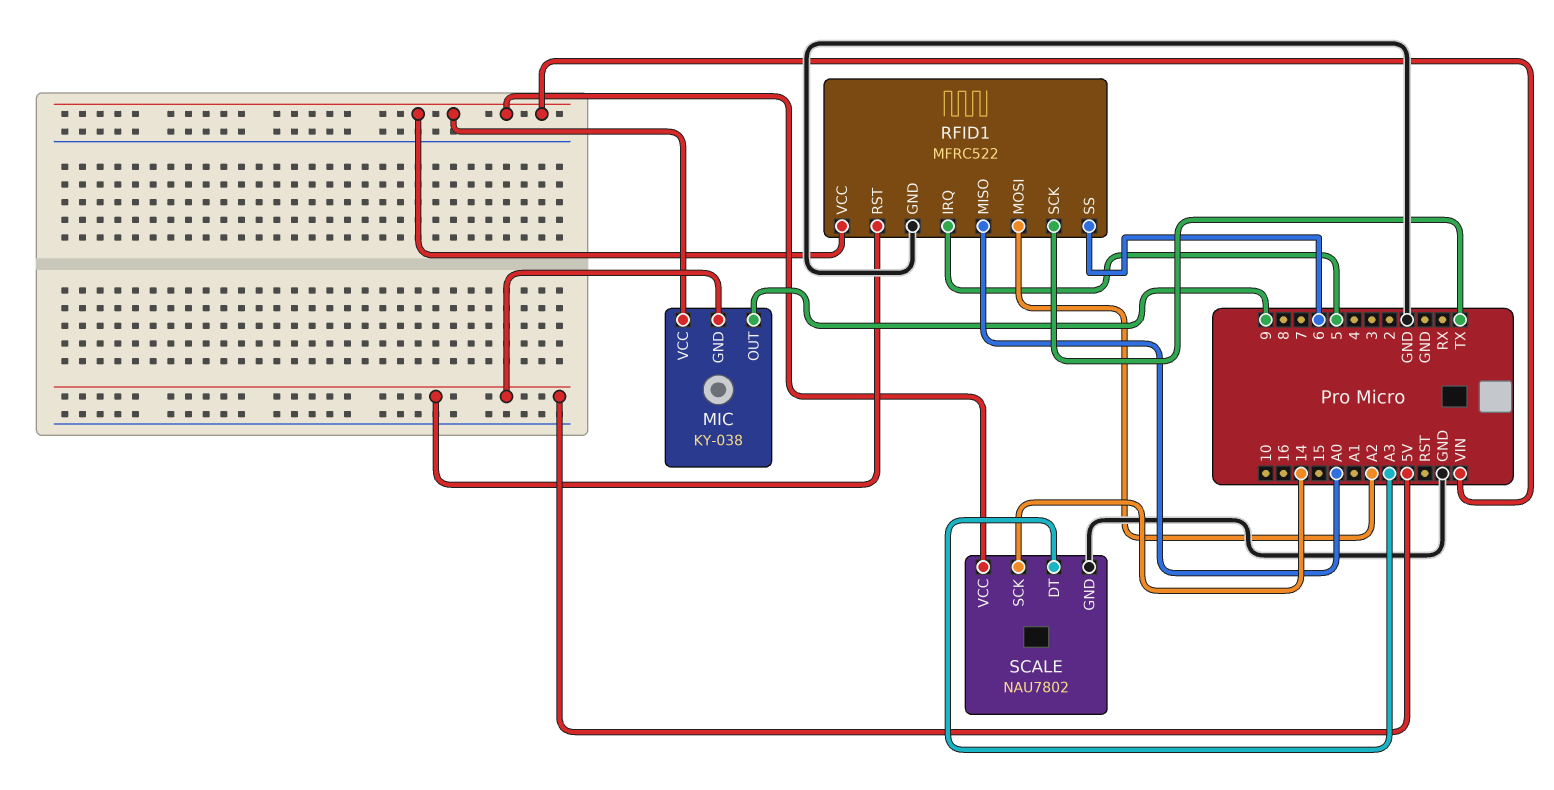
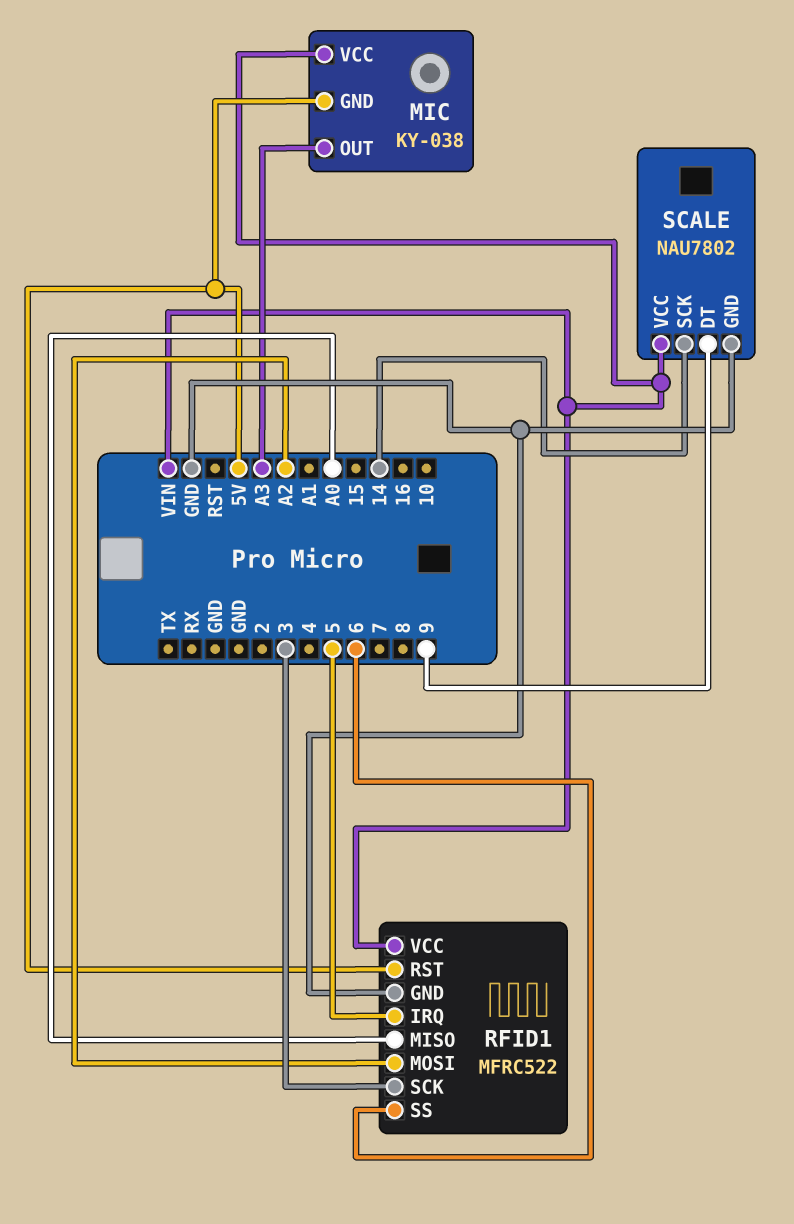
MIC pin OUT: 9 -> A3
RFID1 pin SCK: TX -> 3
SCALE pin DT: A3 -> 9

